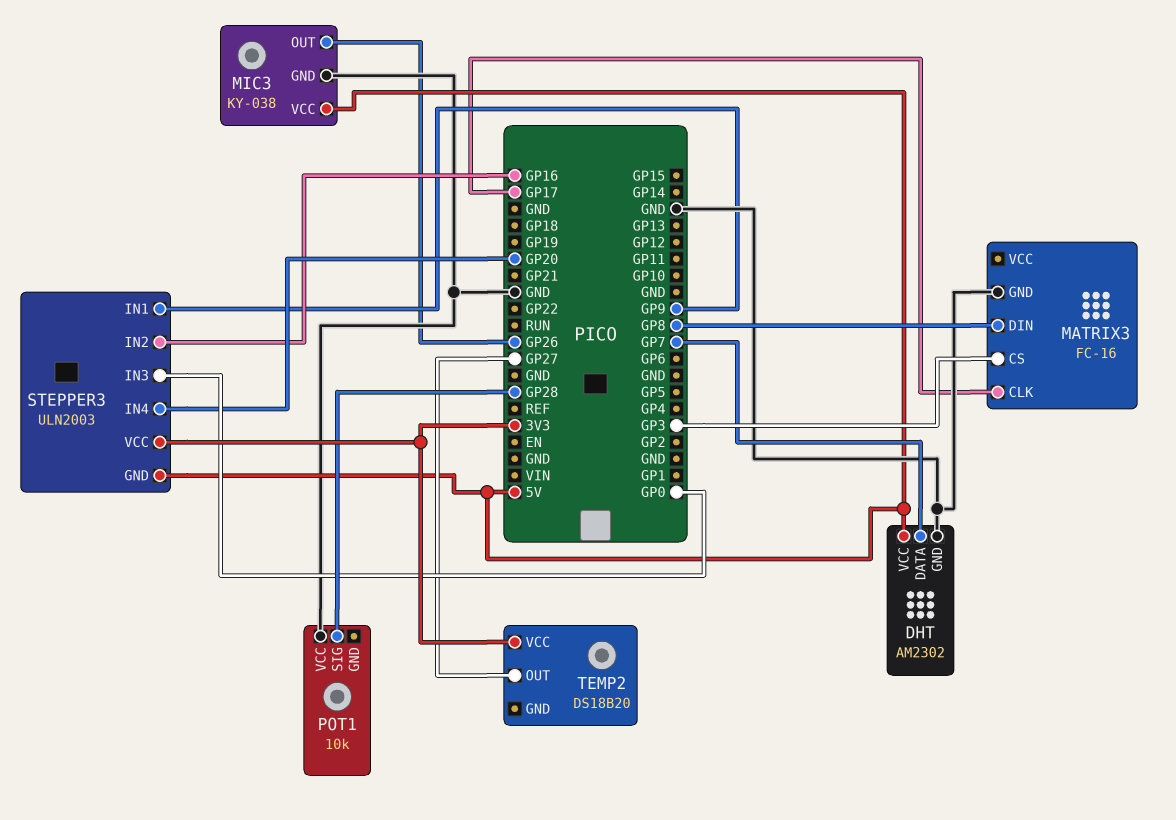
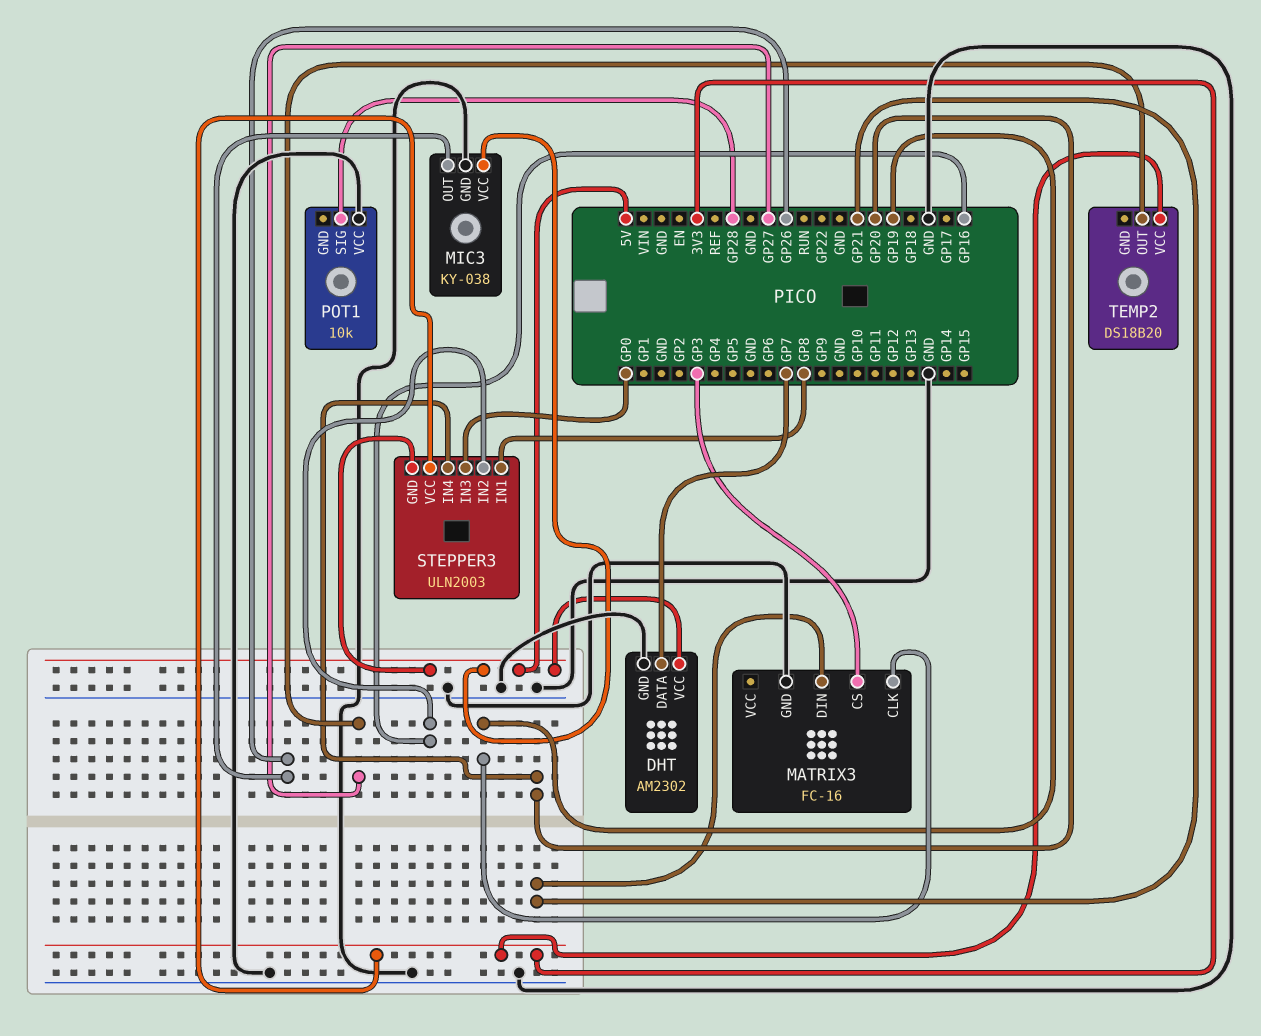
MATRIX3 pin CLK: GP17 -> GP19
MATRIX3 pin DIN: GP8 -> GP21
STEPPER3 pin IN1: GP9 -> GP8

